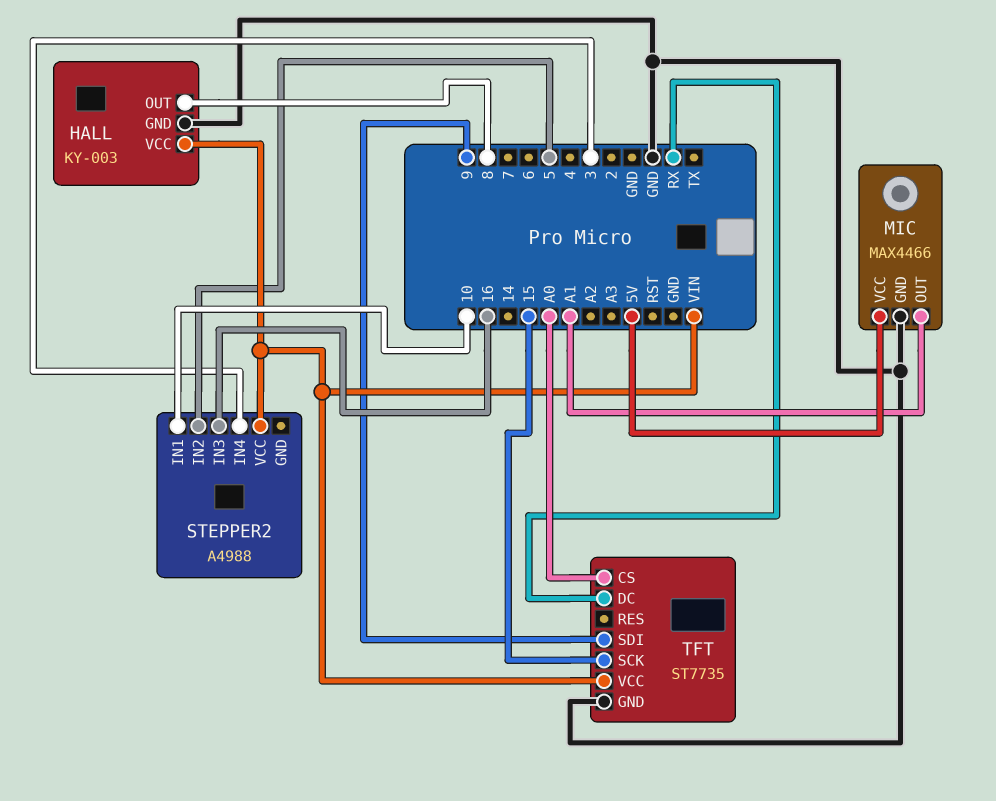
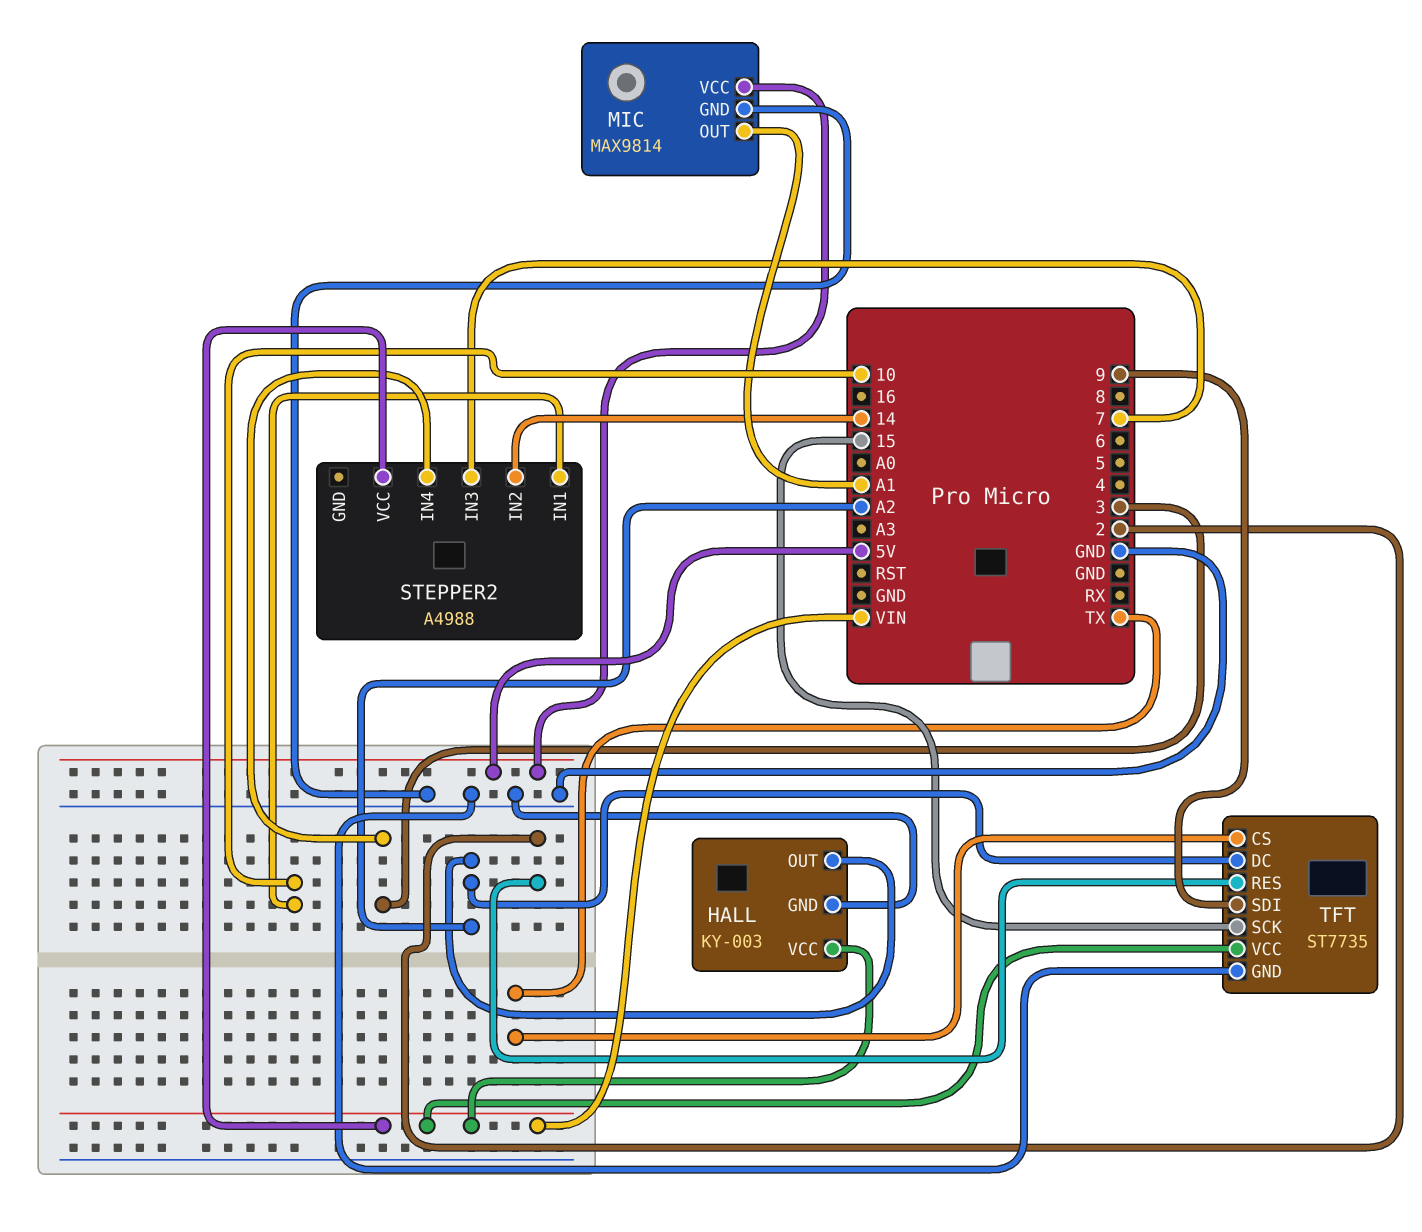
HALL pin OUT: 8 -> A2
MIC: MAX4466 -> MAX9814
STEPPER2 pin IN2: 5 -> 14
STEPPER2 pin IN3: 16 -> 7
TFT pin CS: A0 -> TX
TFT pin DC: RX -> A2
TFT pin RES: none -> 2

